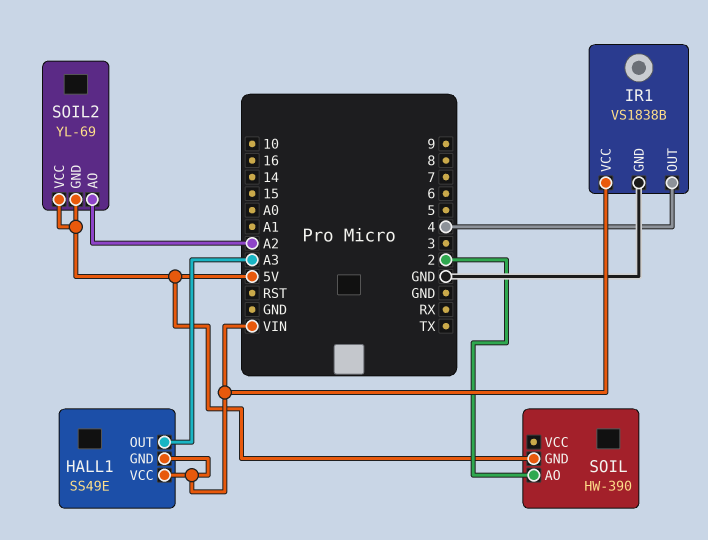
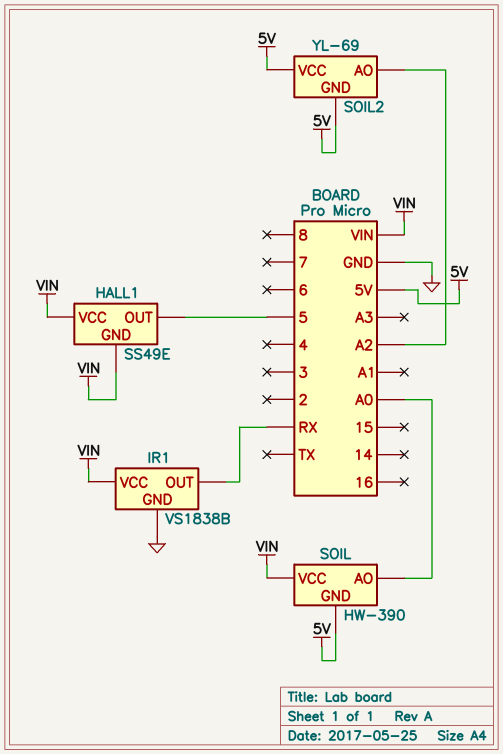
HALL1 pin OUT: A3 -> 5
IR1 pin OUT: 4 -> RX
SOIL pin AO: 2 -> A0
SOIL pin VCC: none -> VIN

